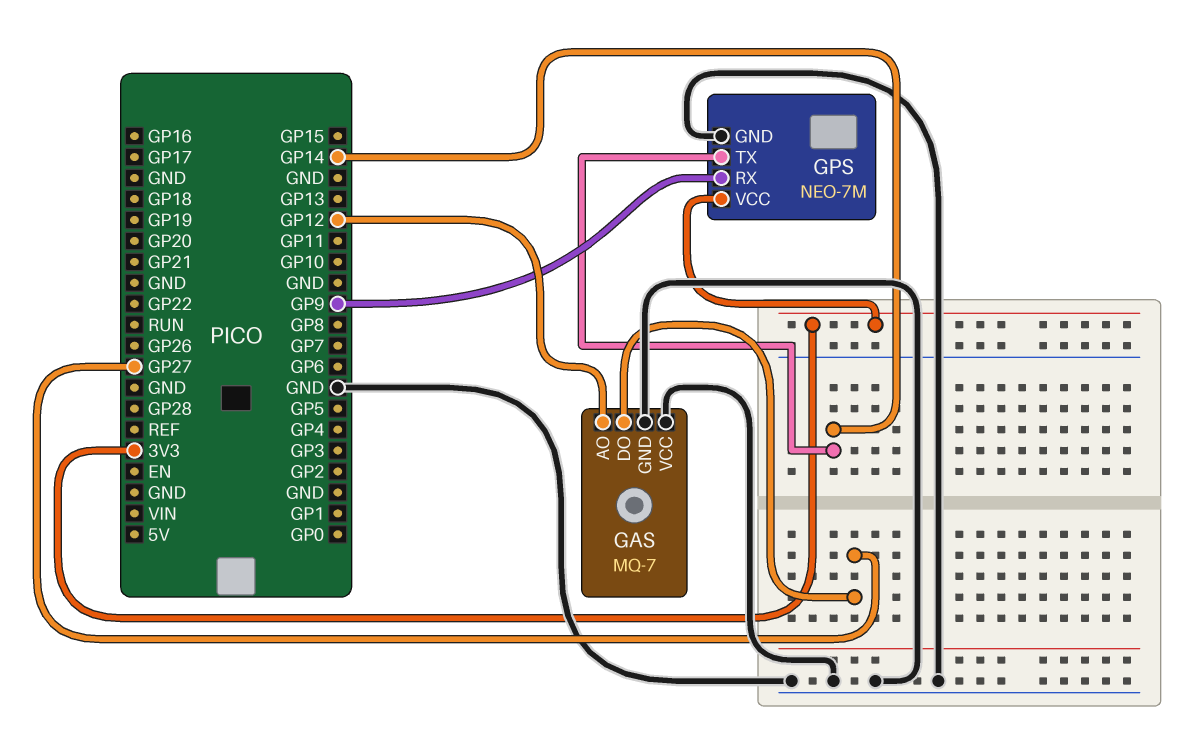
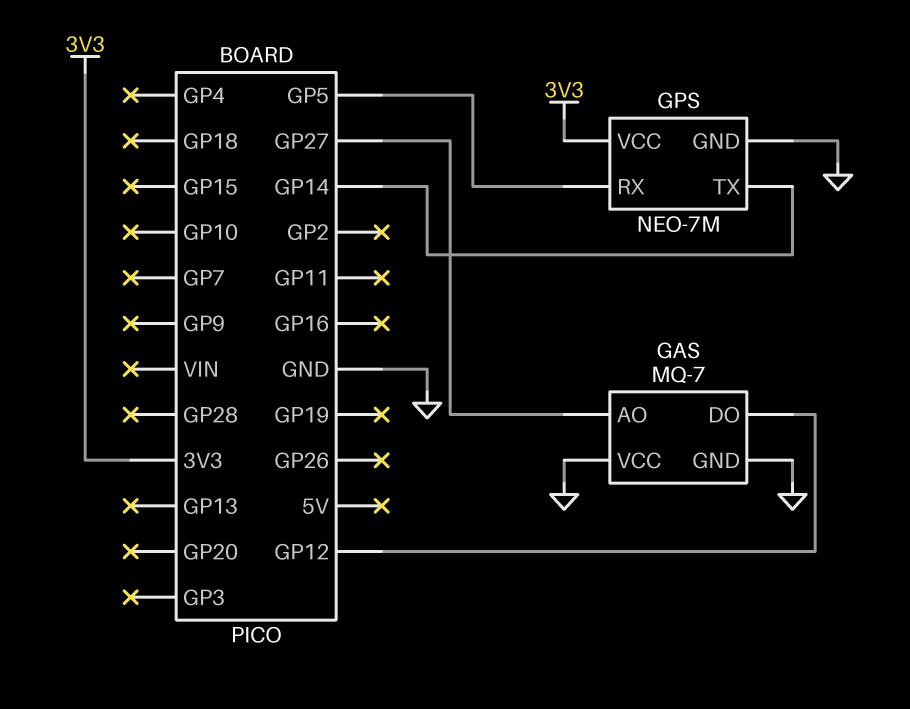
GAS pin AO: GP12 -> GP27
GAS pin DO: GP27 -> GP12
GPS pin RX: GP9 -> GP5

